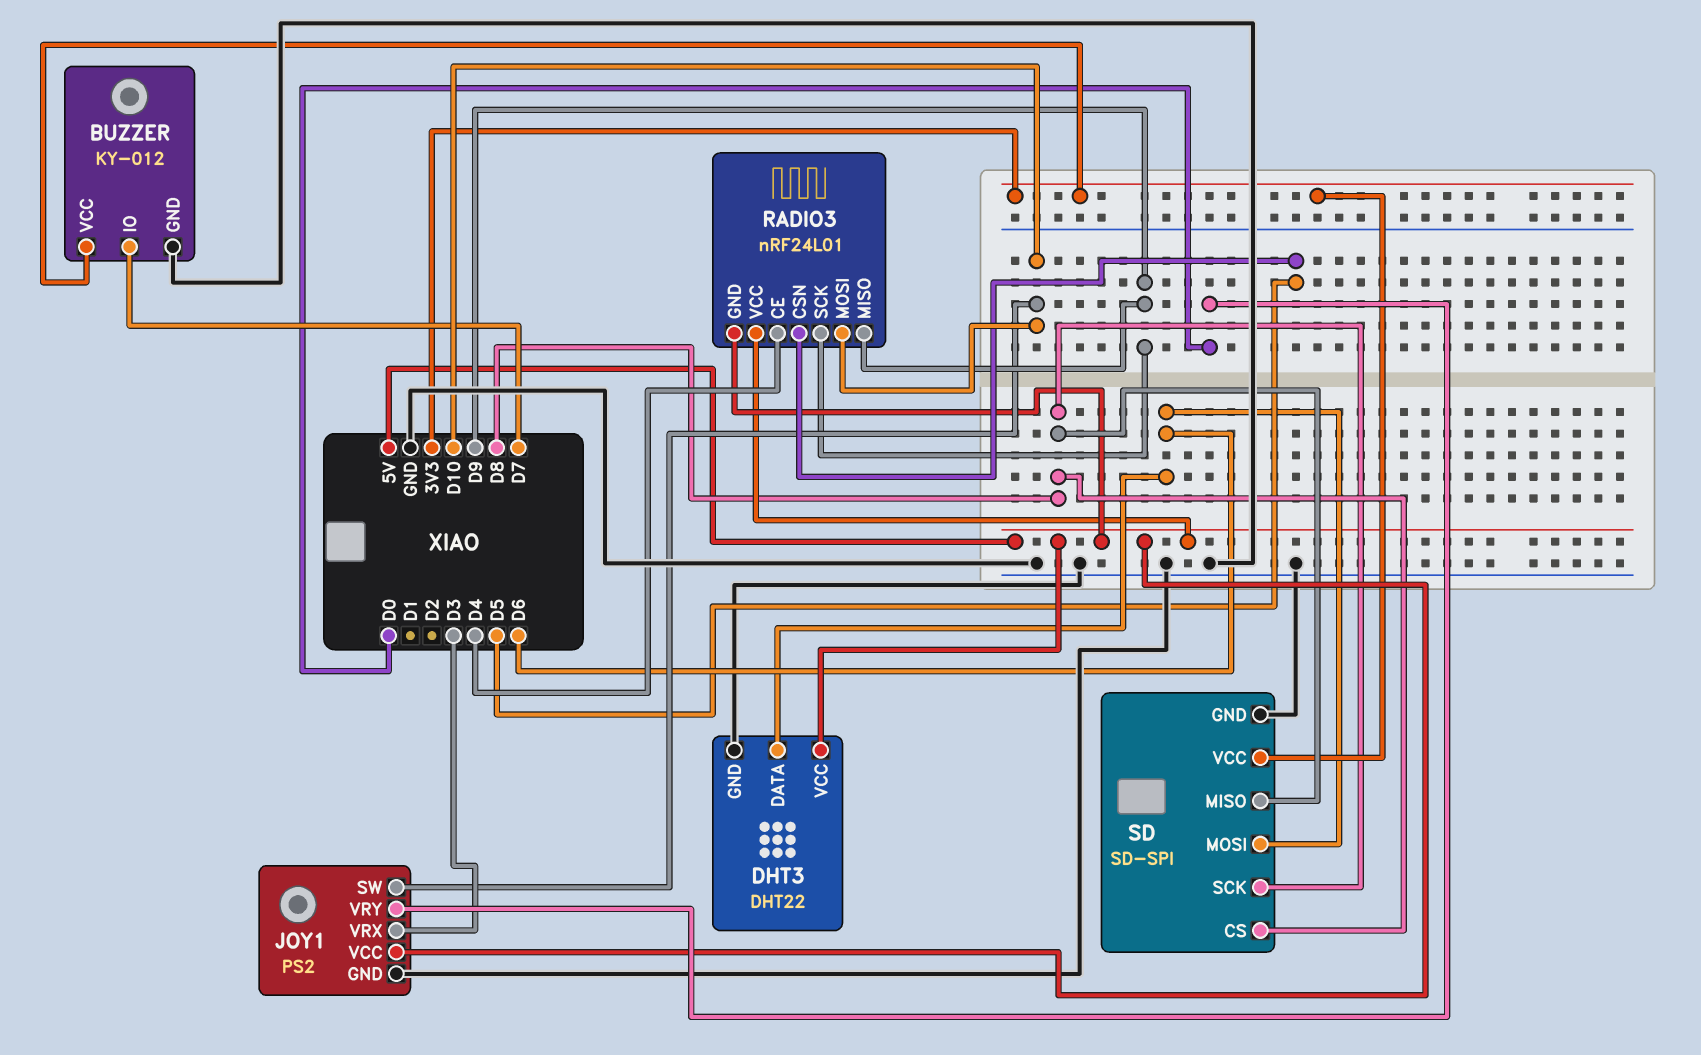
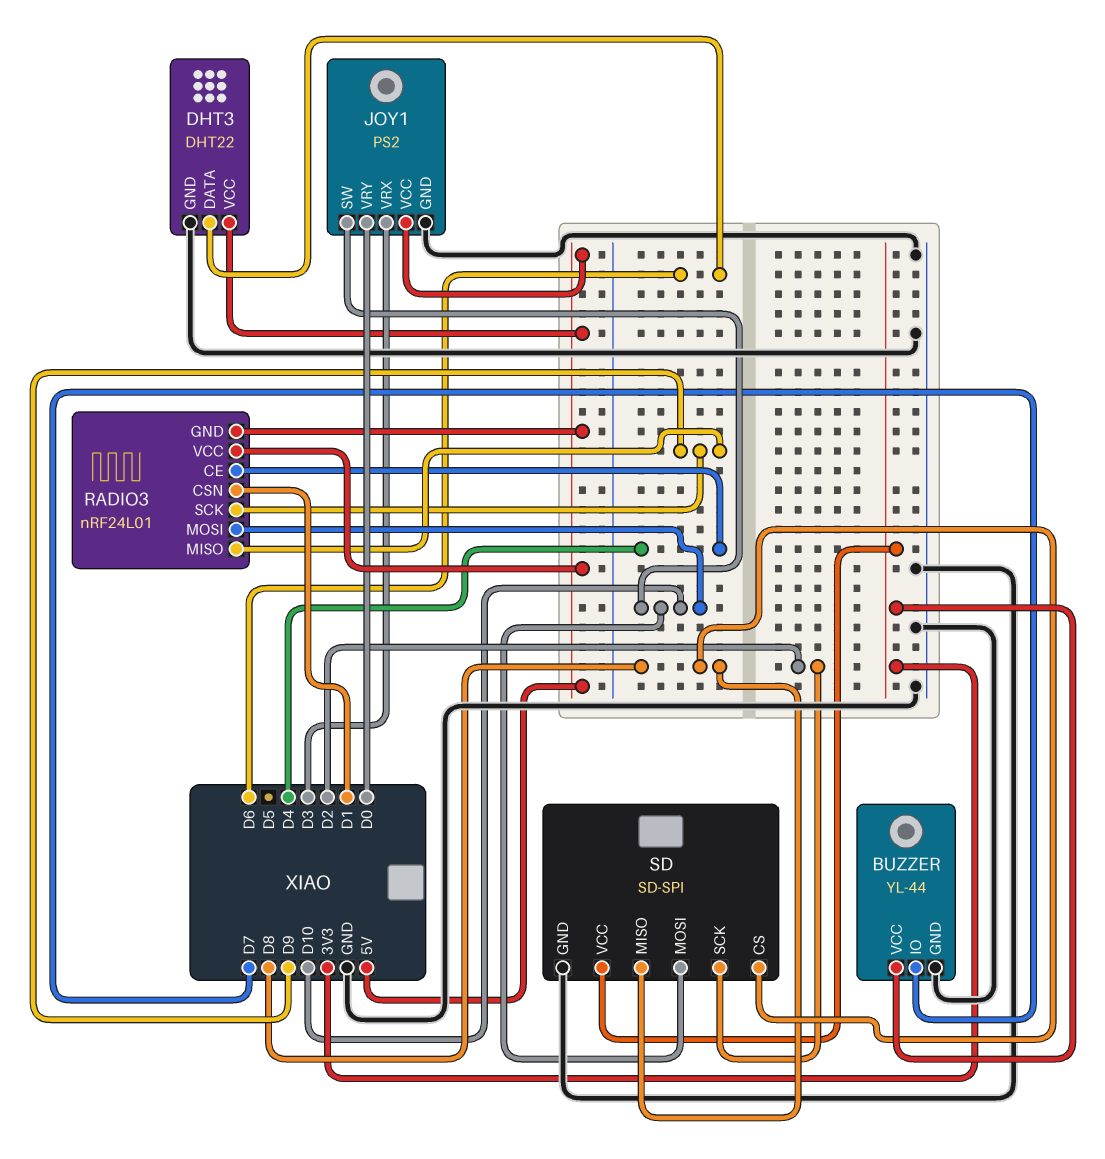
BUZZER: KY-012 -> YL-44
RADIO3 pin CSN: D5 -> D1
SD pin MOSI: D6 -> D10
SD pin SCK: D8 -> D2

